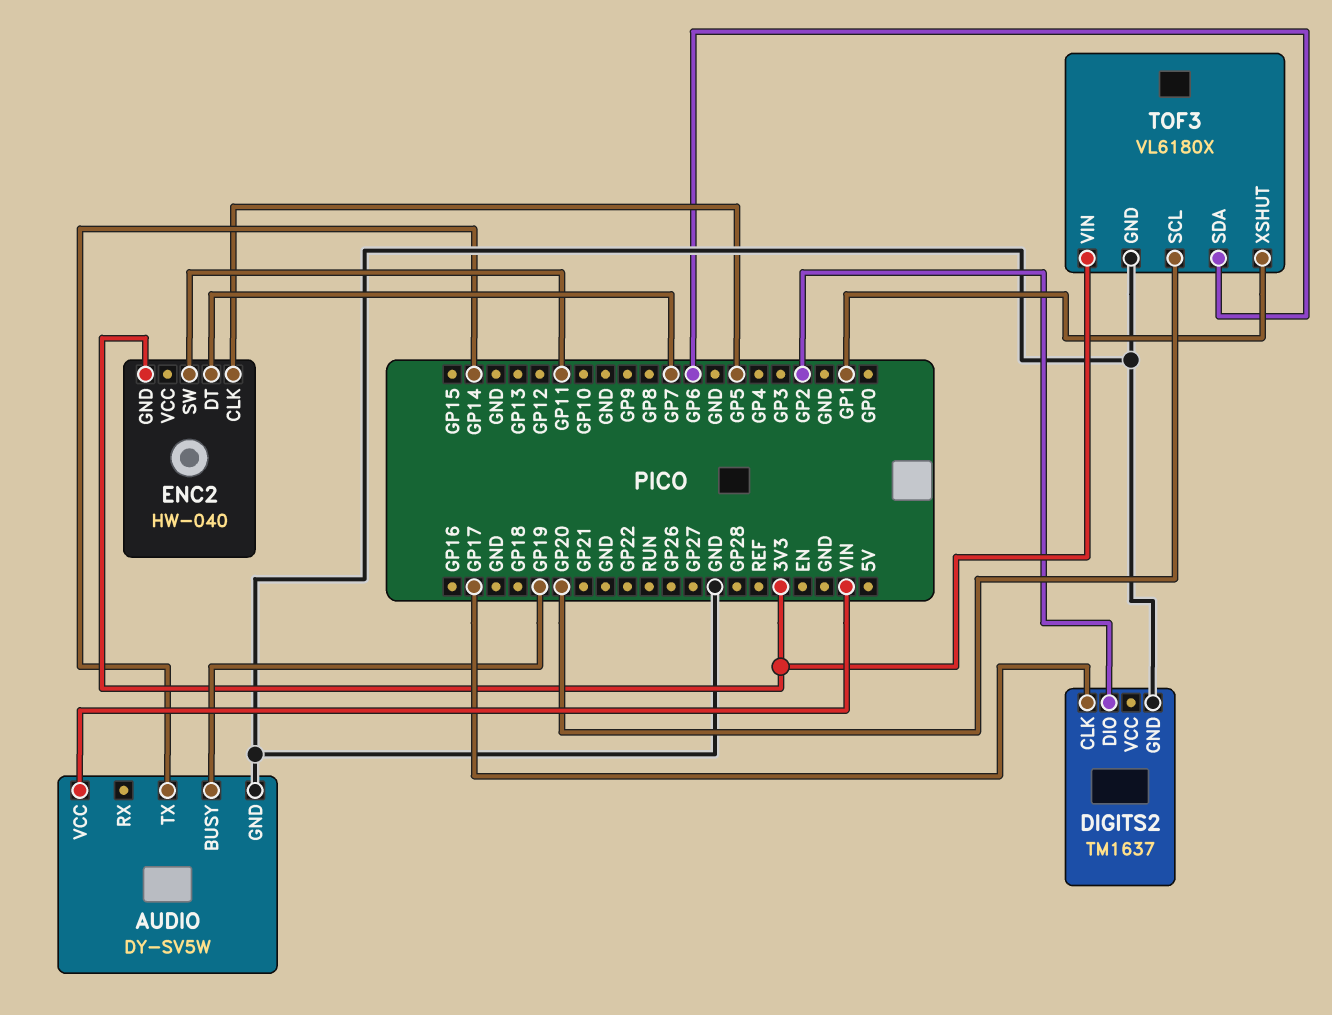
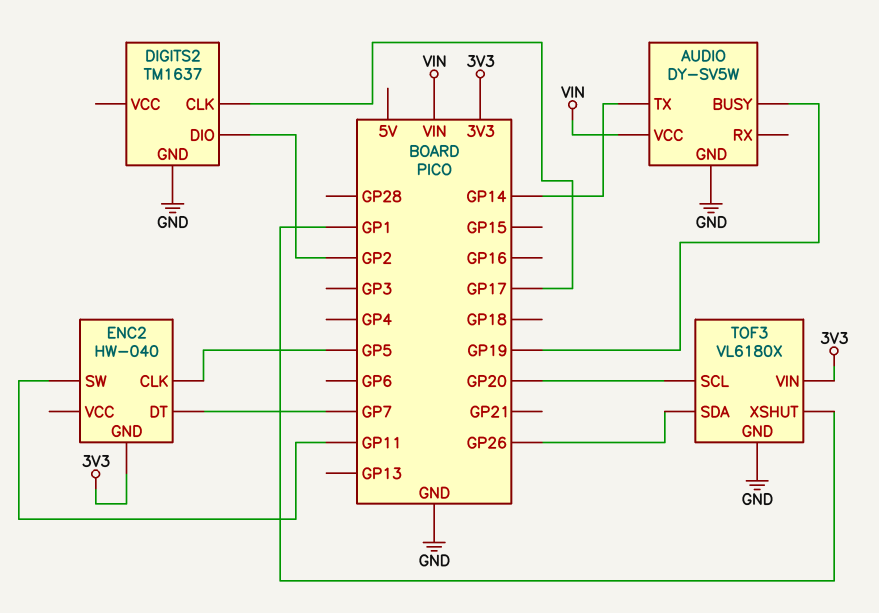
TOF3 pin SDA: GP6 -> GP26

